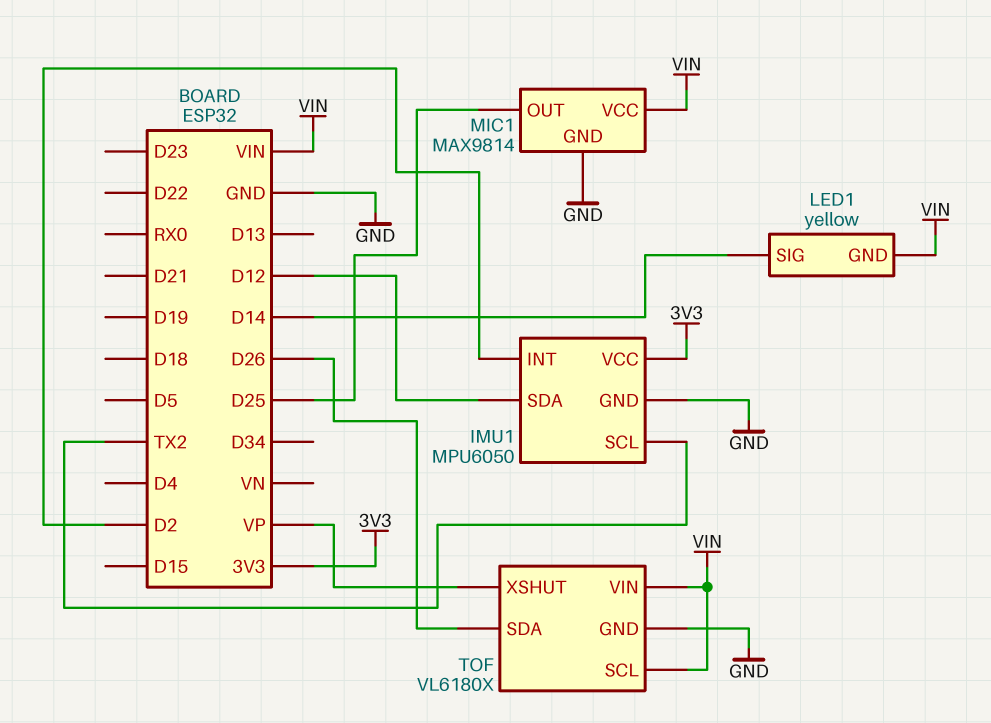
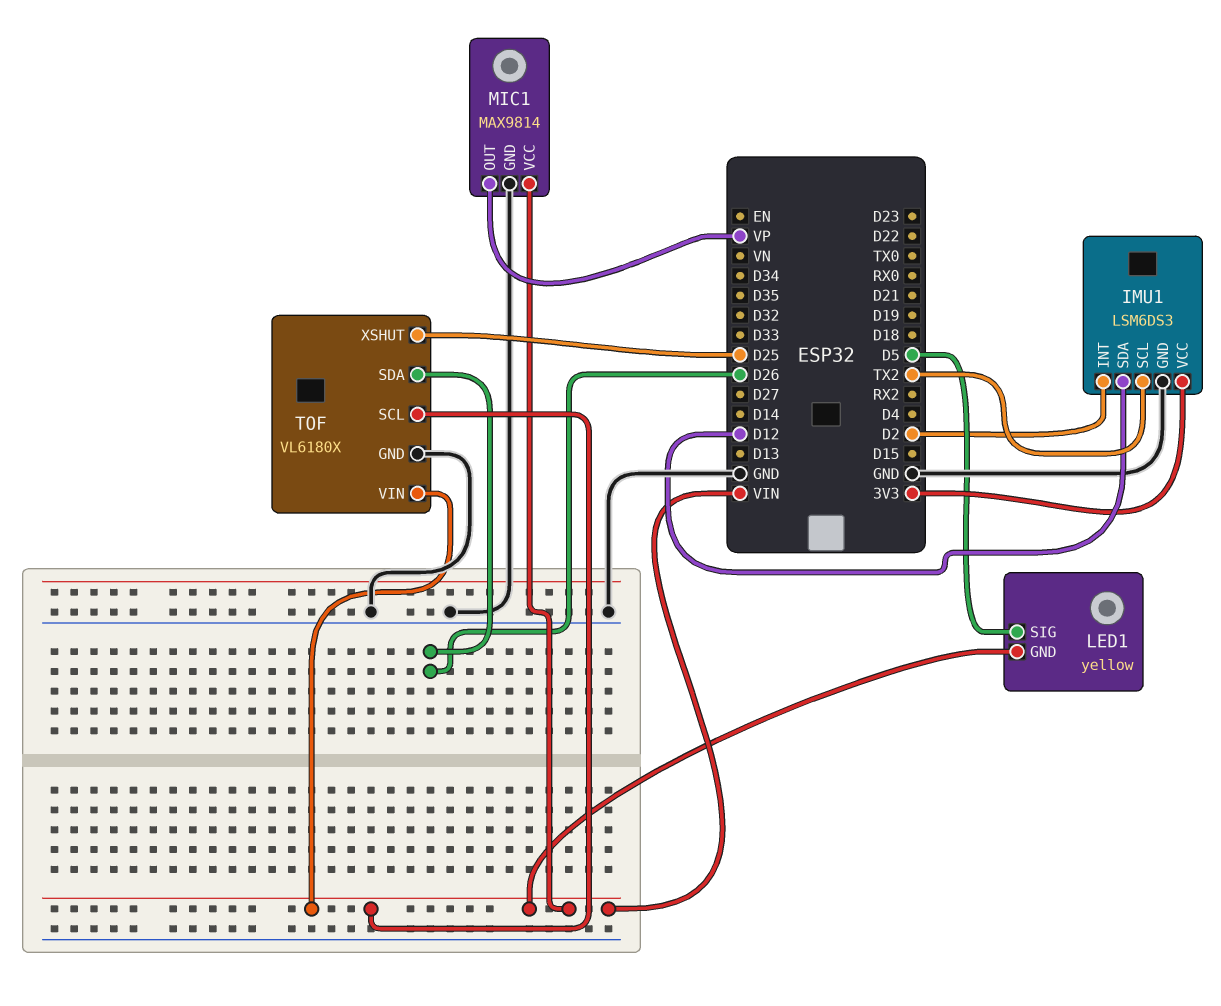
IMU1: MPU6050 -> LSM6DS3
LED1 pin SIG: D14 -> D5
MIC1 pin OUT: D25 -> VP
TOF pin XSHUT: VP -> D25

